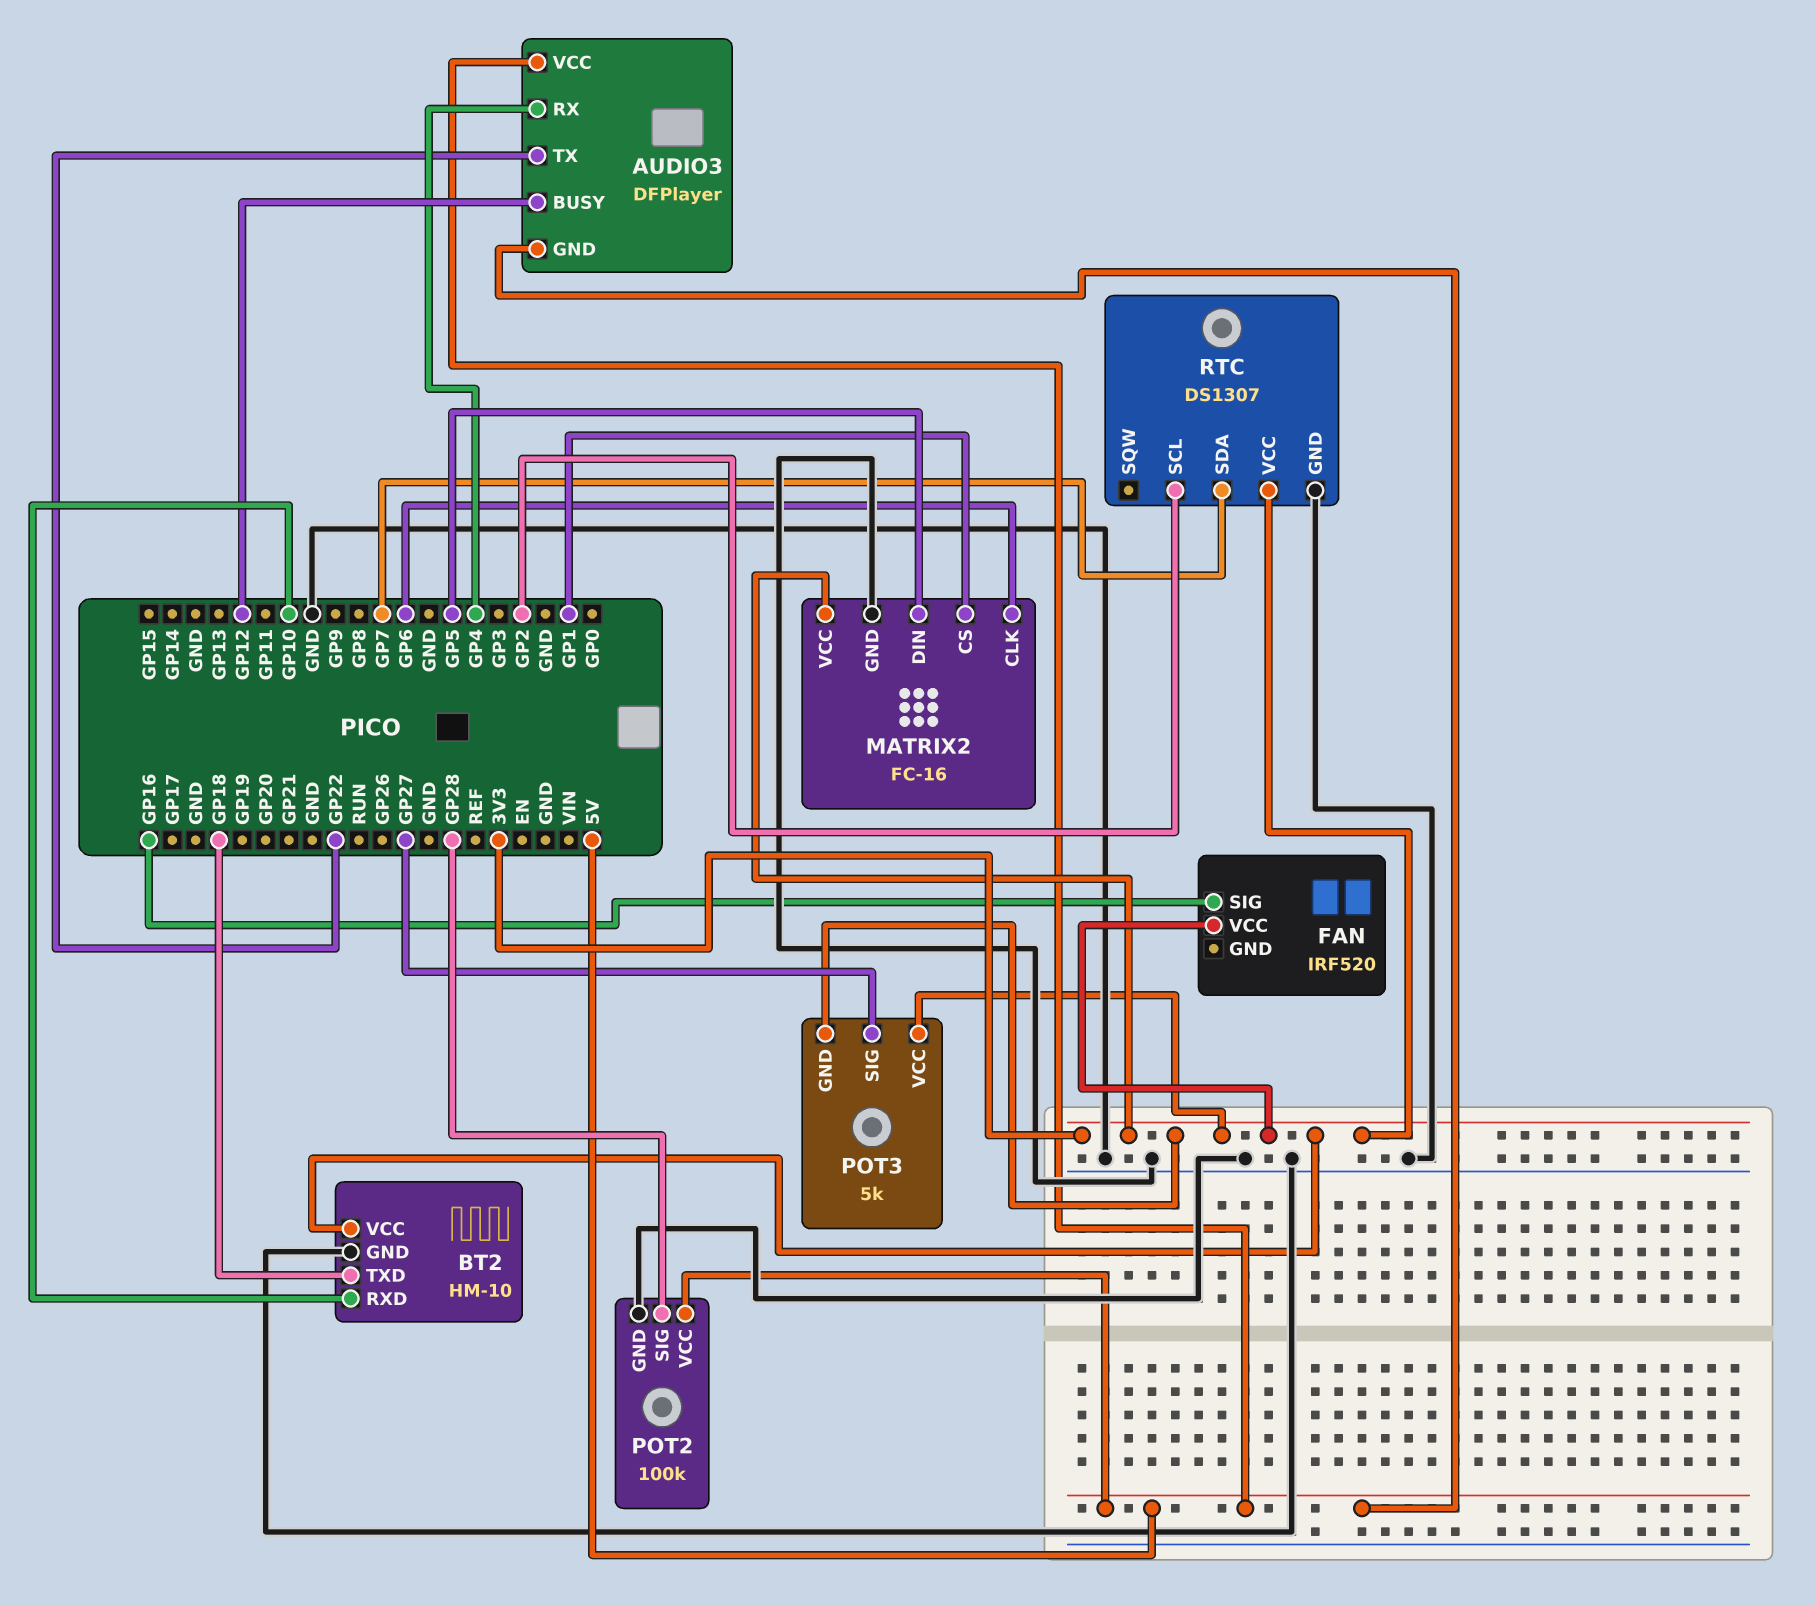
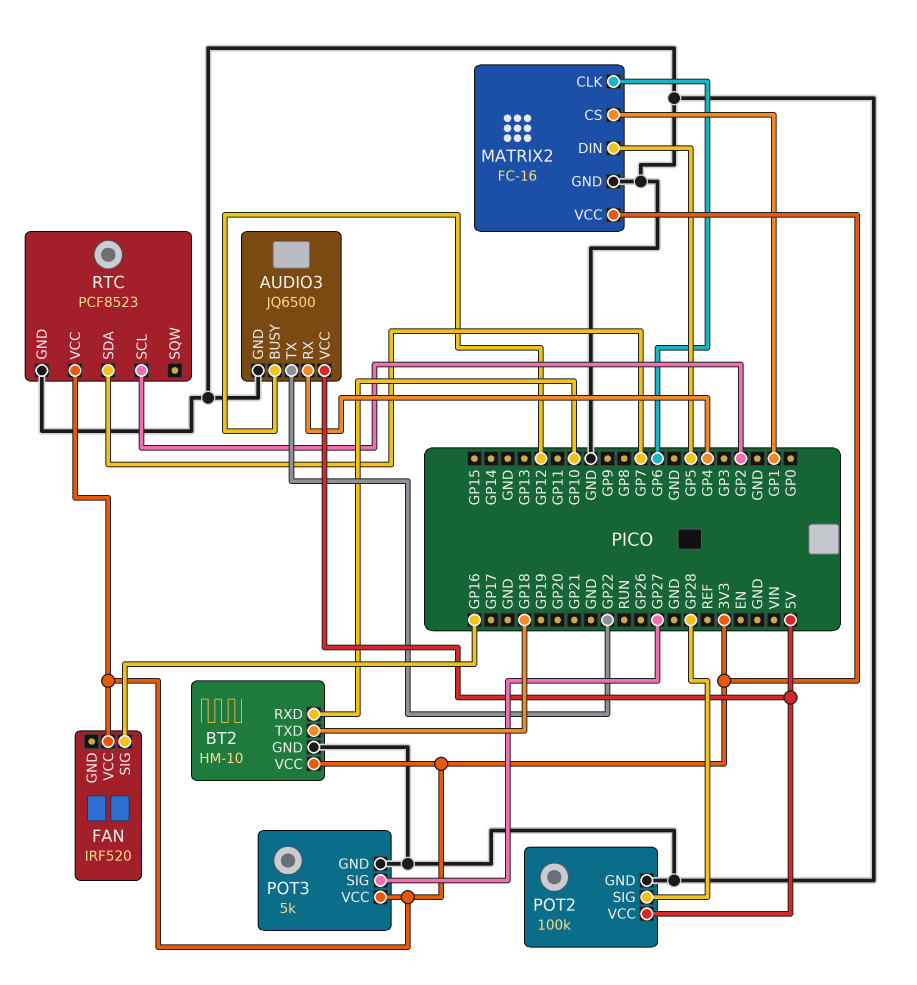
AUDIO3: DFPlayer -> JQ6500
AUDIO3 pin GND: 5V -> GND
POT3 pin GND: 3V3 -> GND
RTC: DS1307 -> PCF8523

